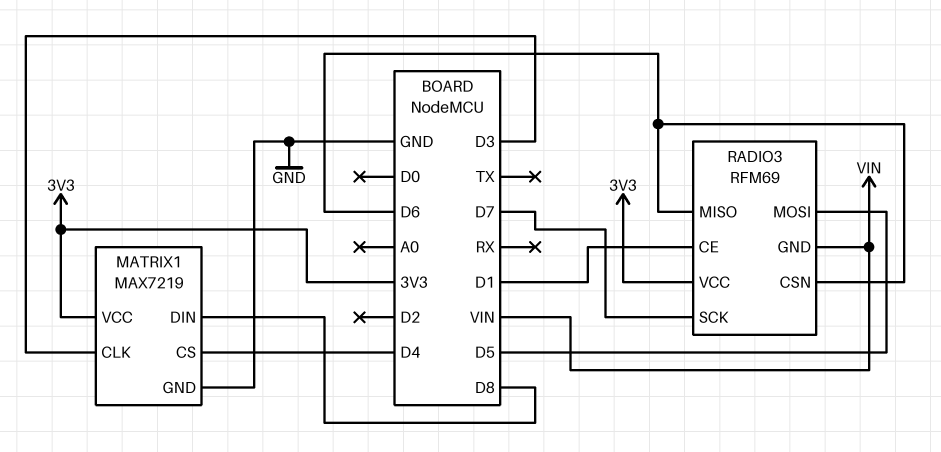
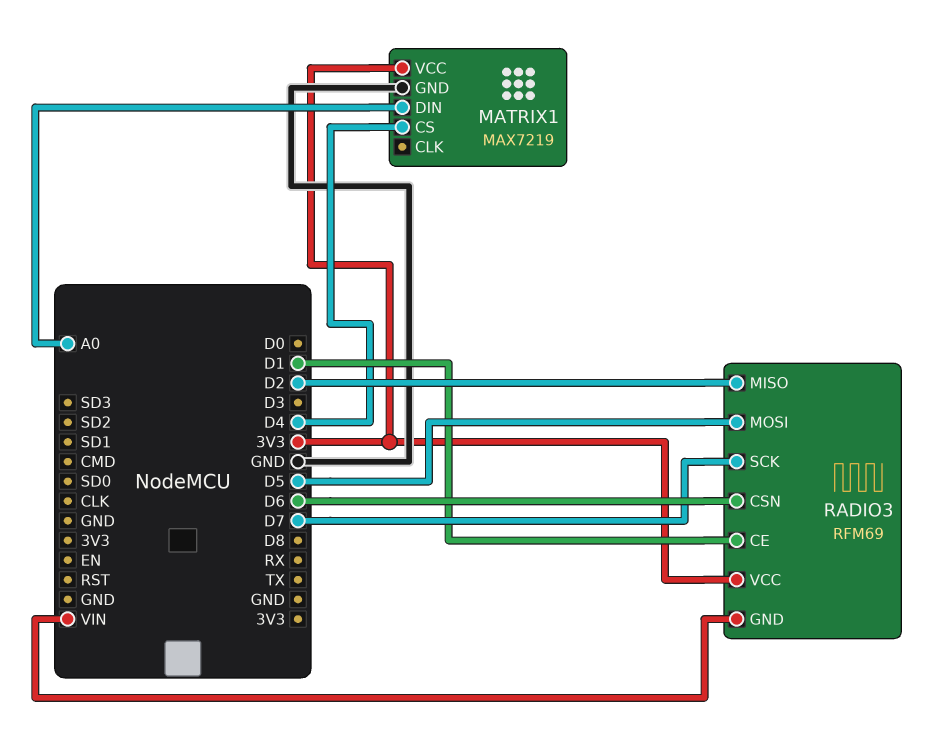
MATRIX1 pin CLK: D3 -> none
MATRIX1 pin DIN: D8 -> A0
RADIO3 pin MISO: D6 -> D2

